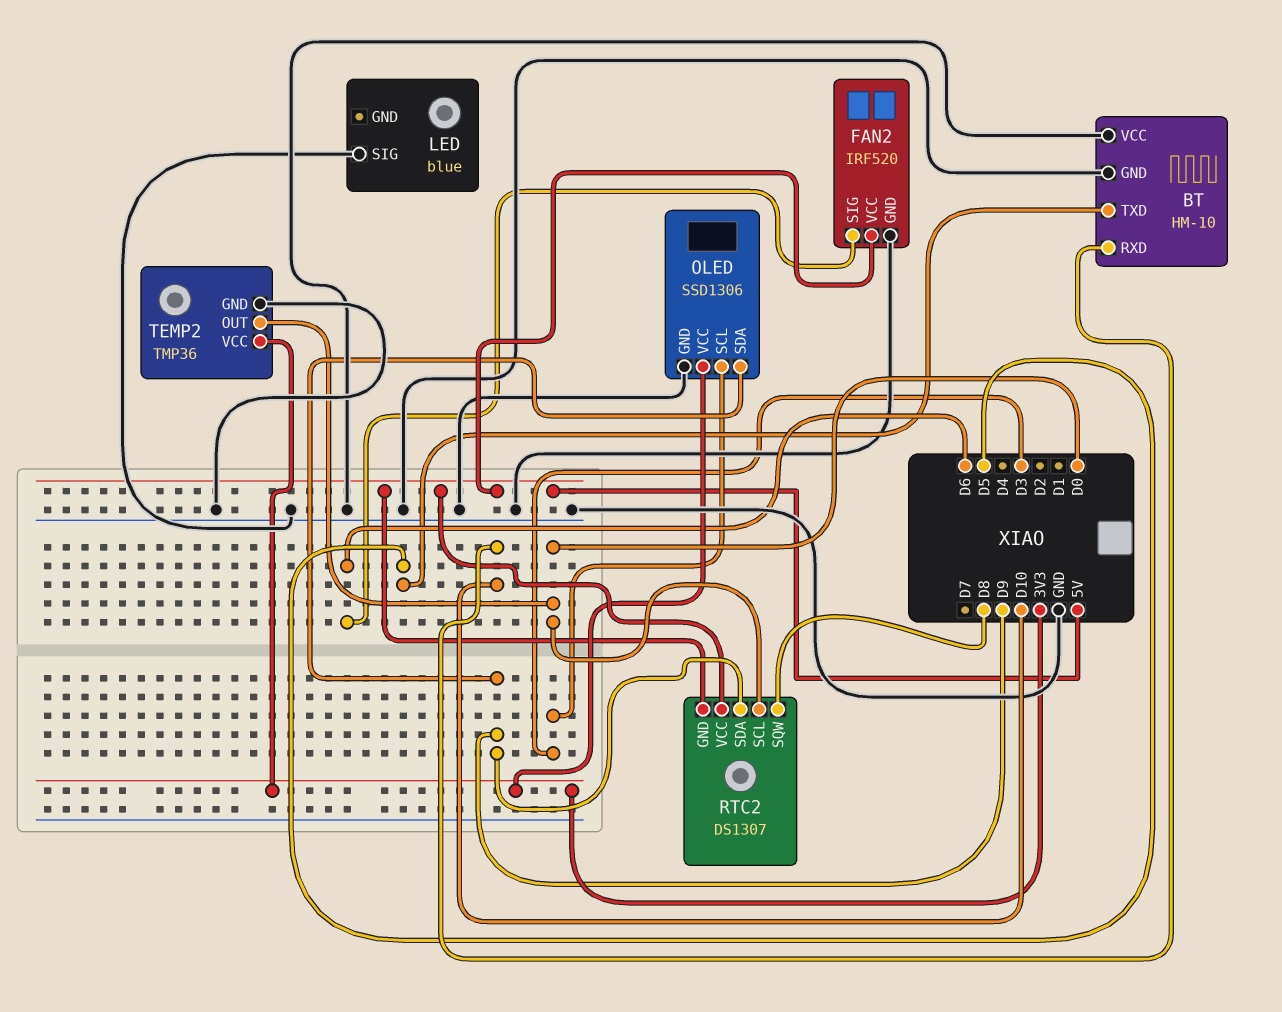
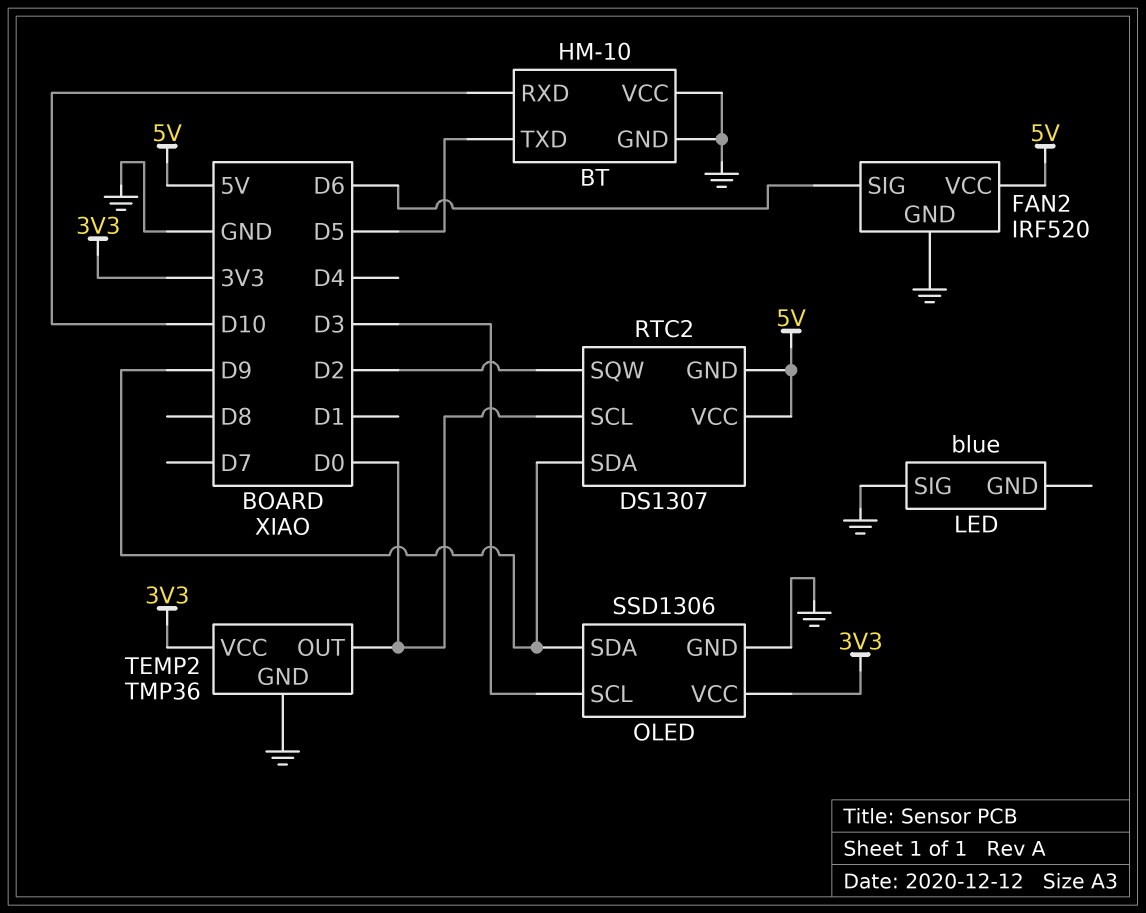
RTC2 pin SQW: D8 -> D2

